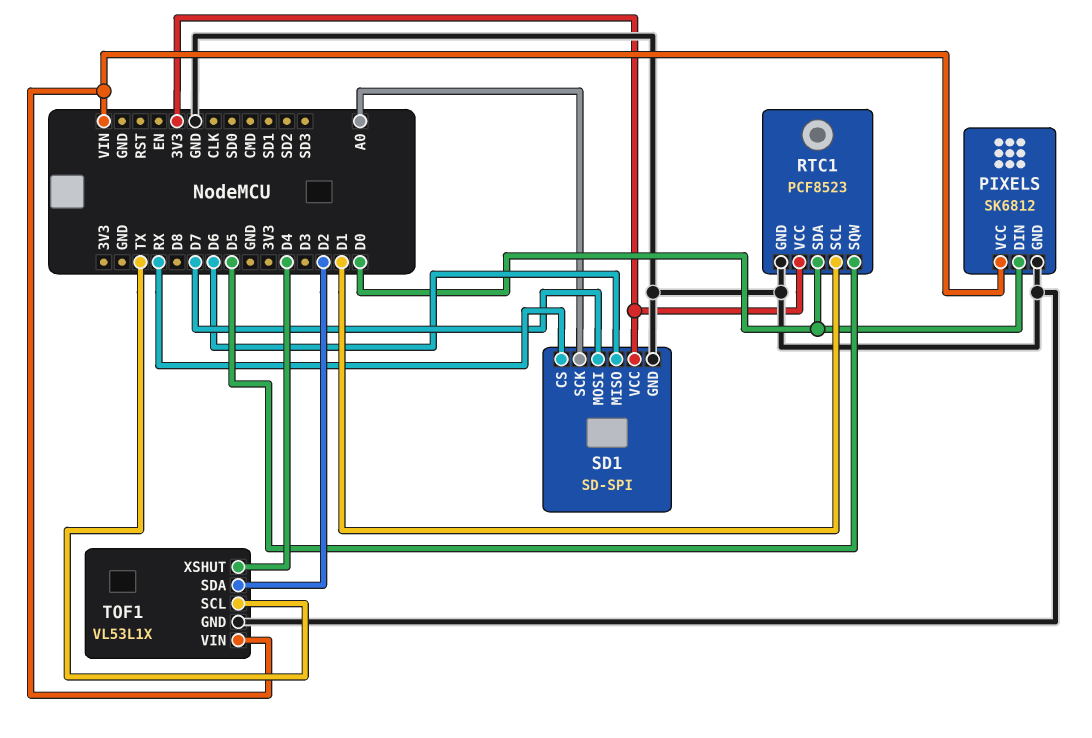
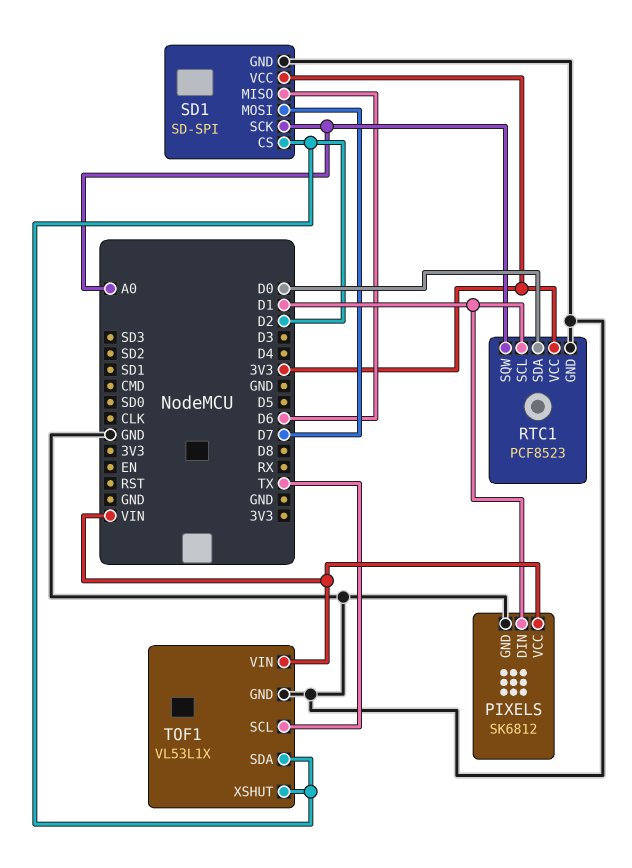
PIXELS pin DIN: D0 -> D1
RTC1 pin SQW: D5 -> A0
SD1 pin CS: RX -> D2
TOF1 pin XSHUT: D4 -> D2

